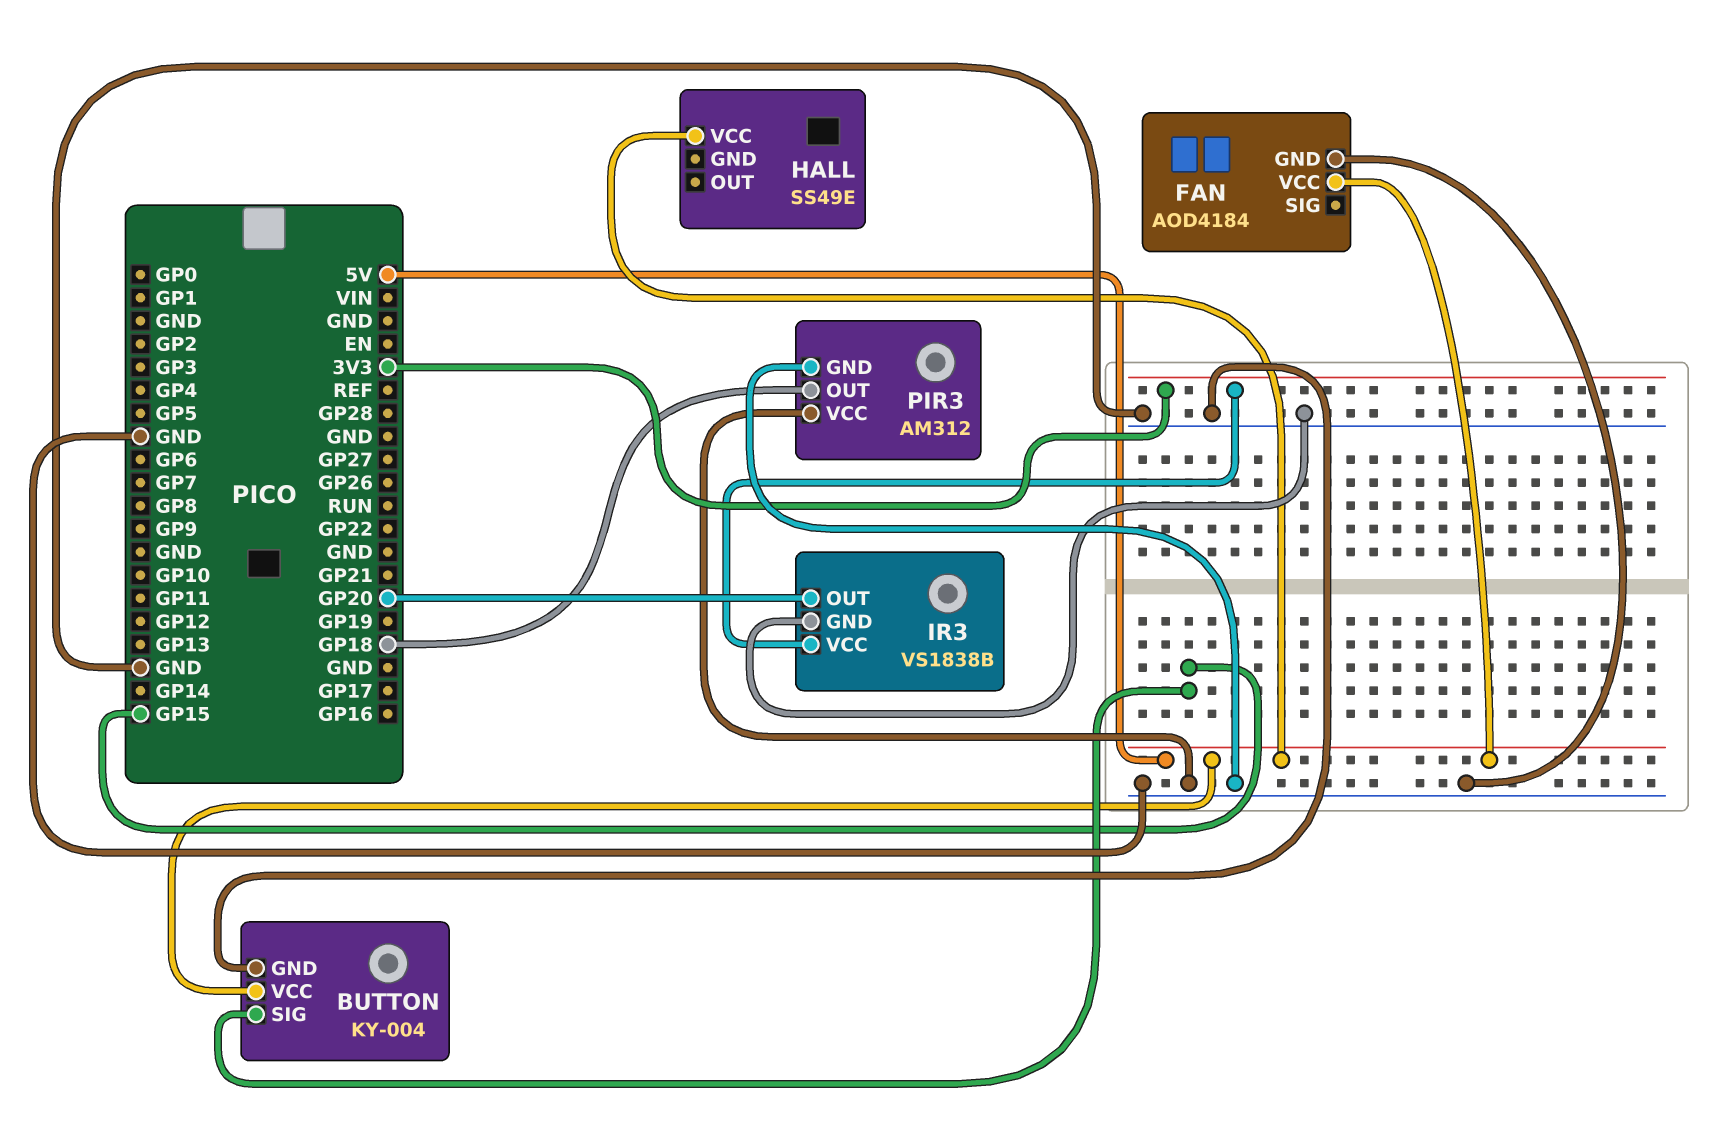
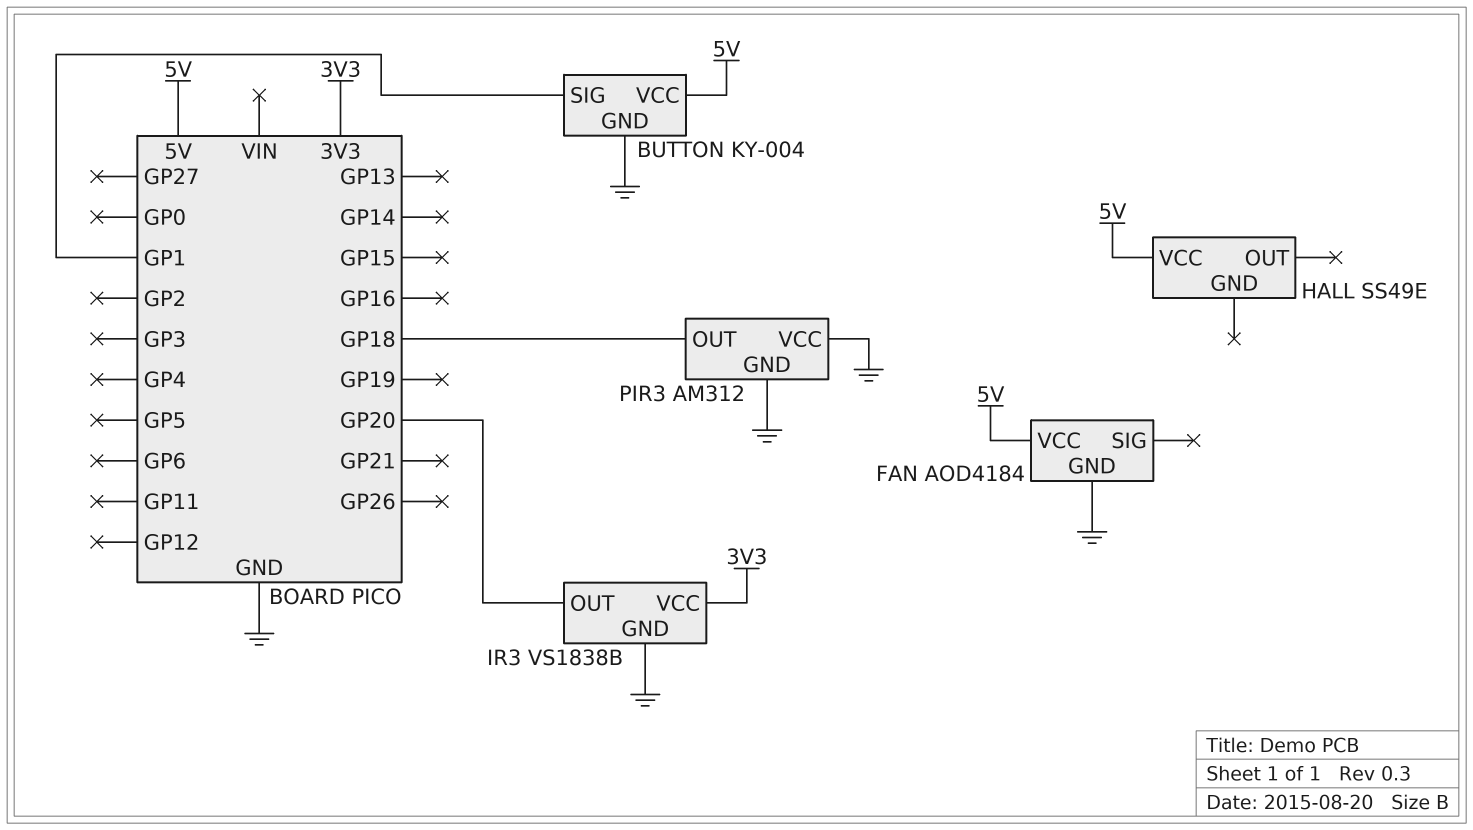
BUTTON pin SIG: GP15 -> GP1

